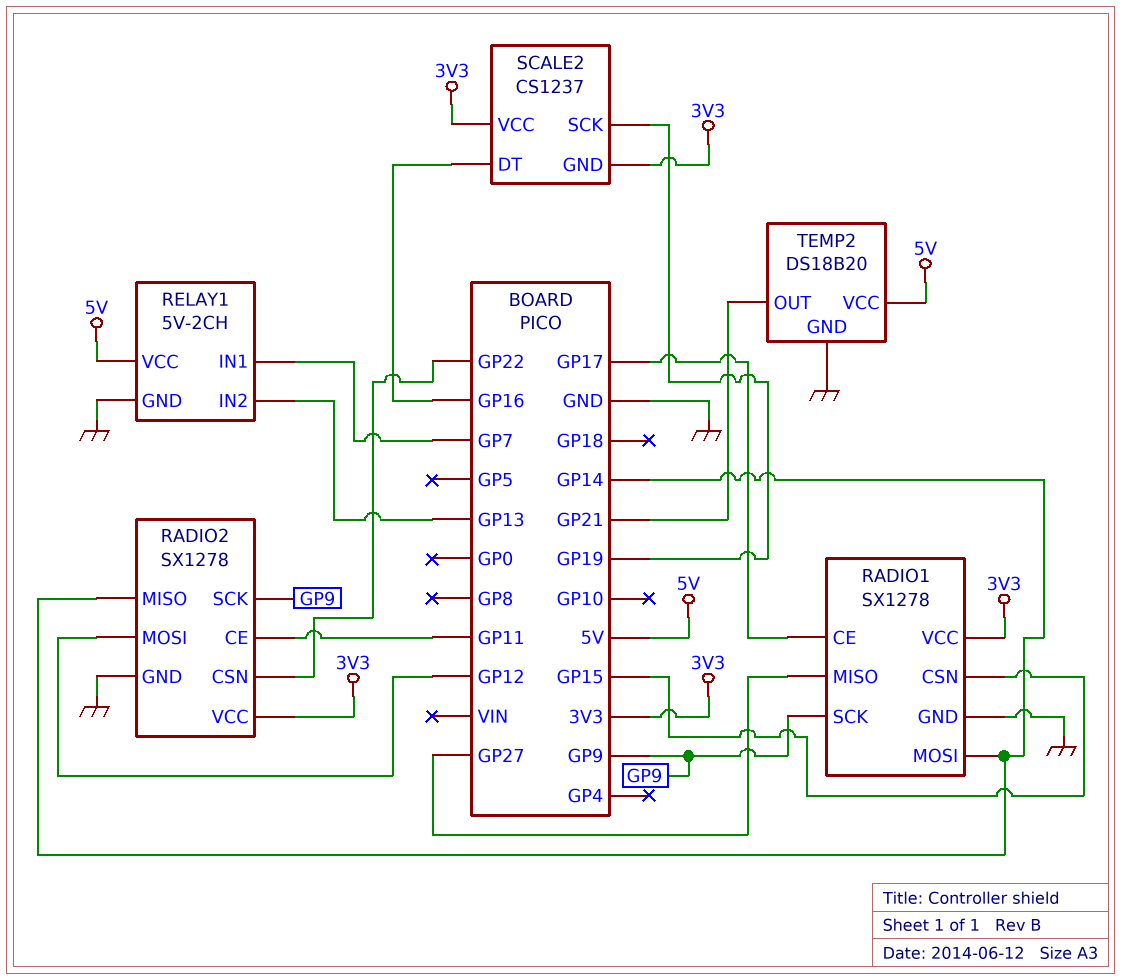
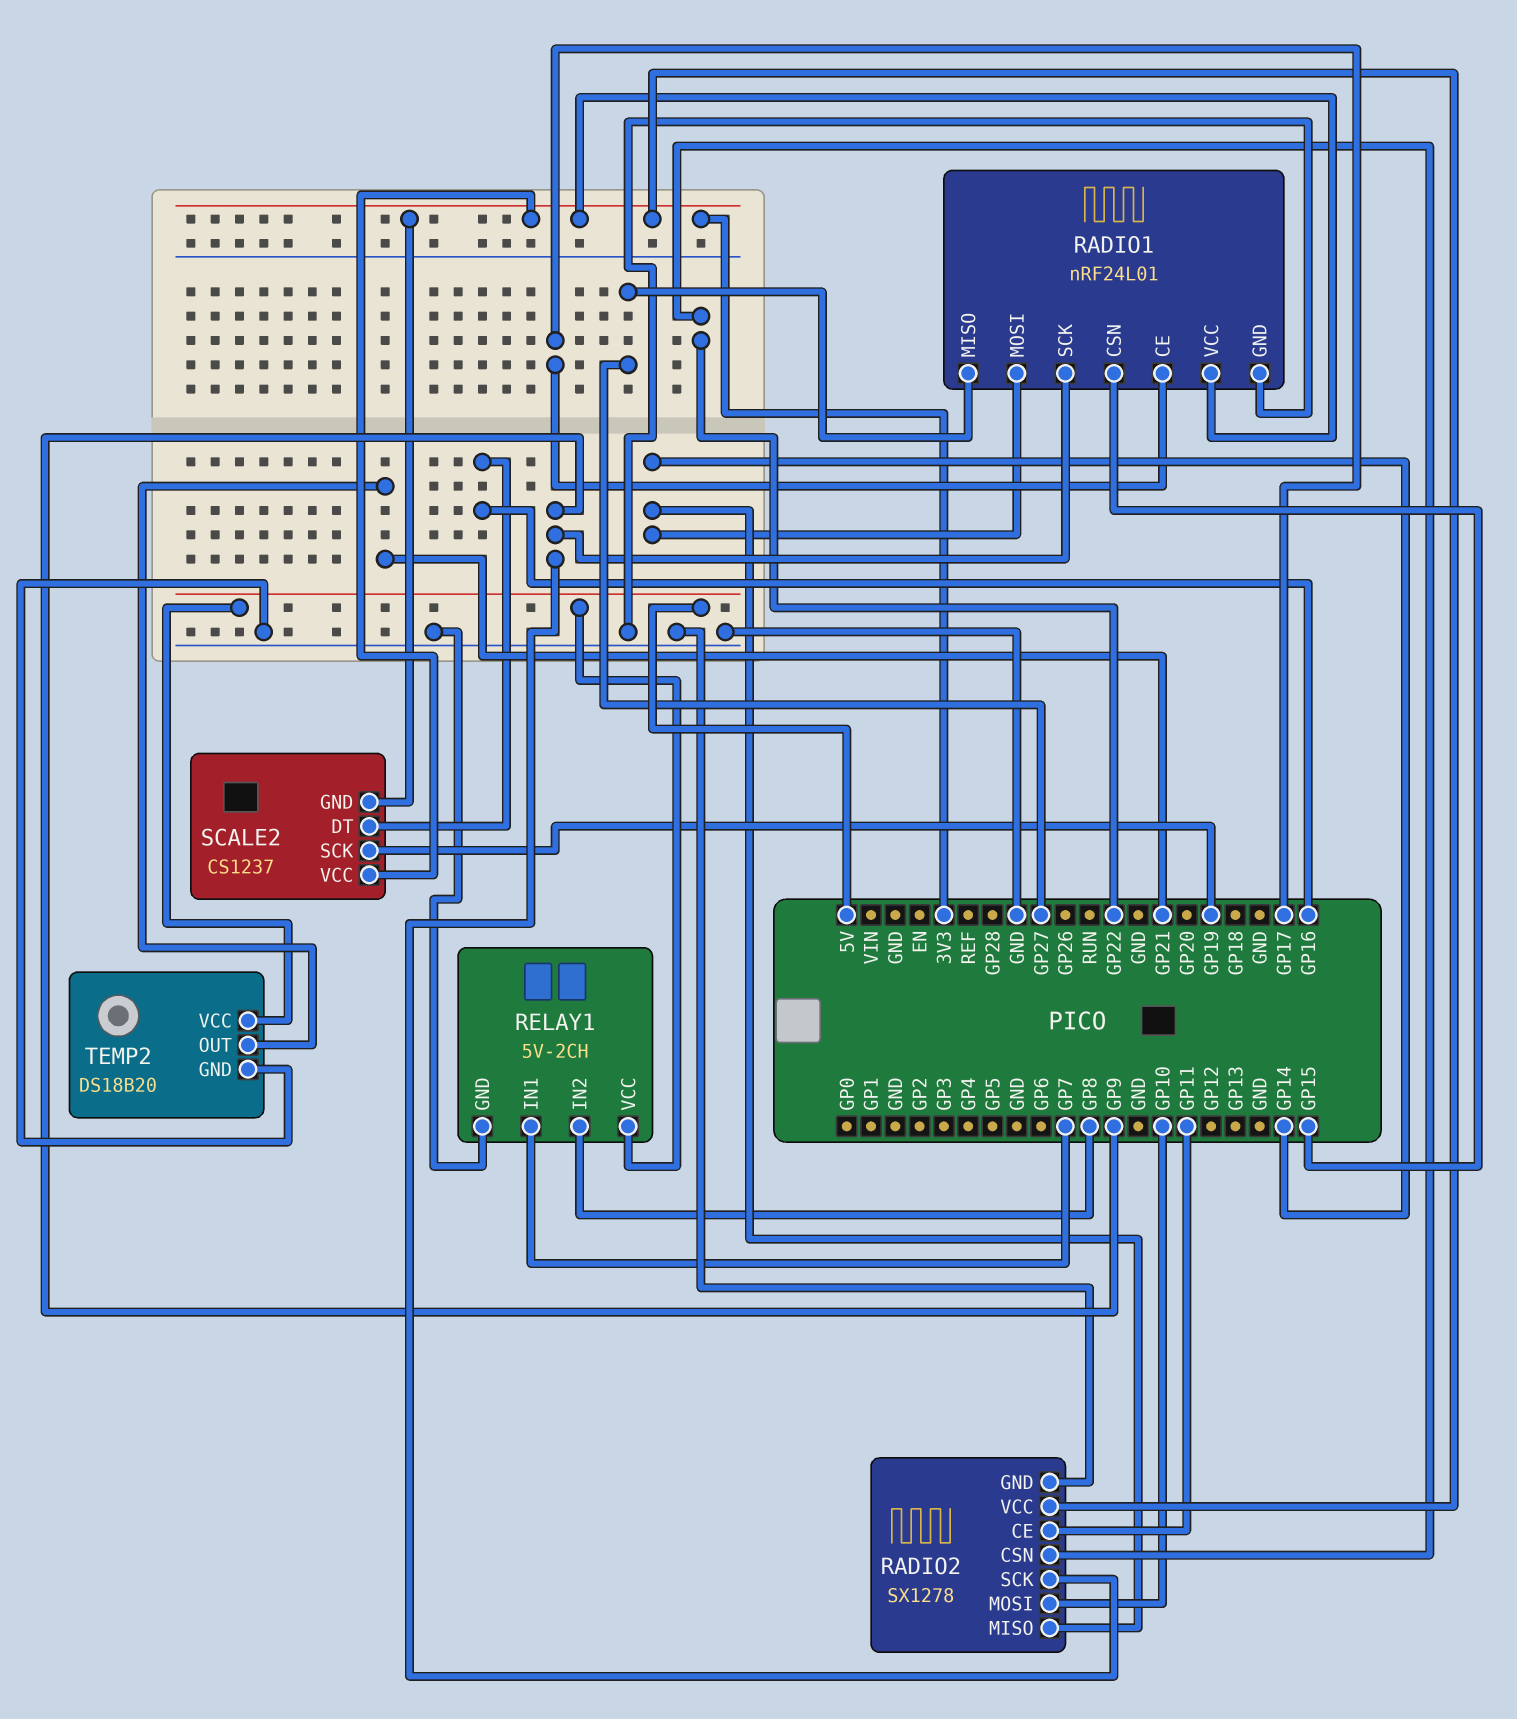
RADIO1: SX1278 -> nRF24L01
RADIO2 pin MOSI: GP12 -> GP10
RELAY1 pin IN2: GP13 -> GP8

